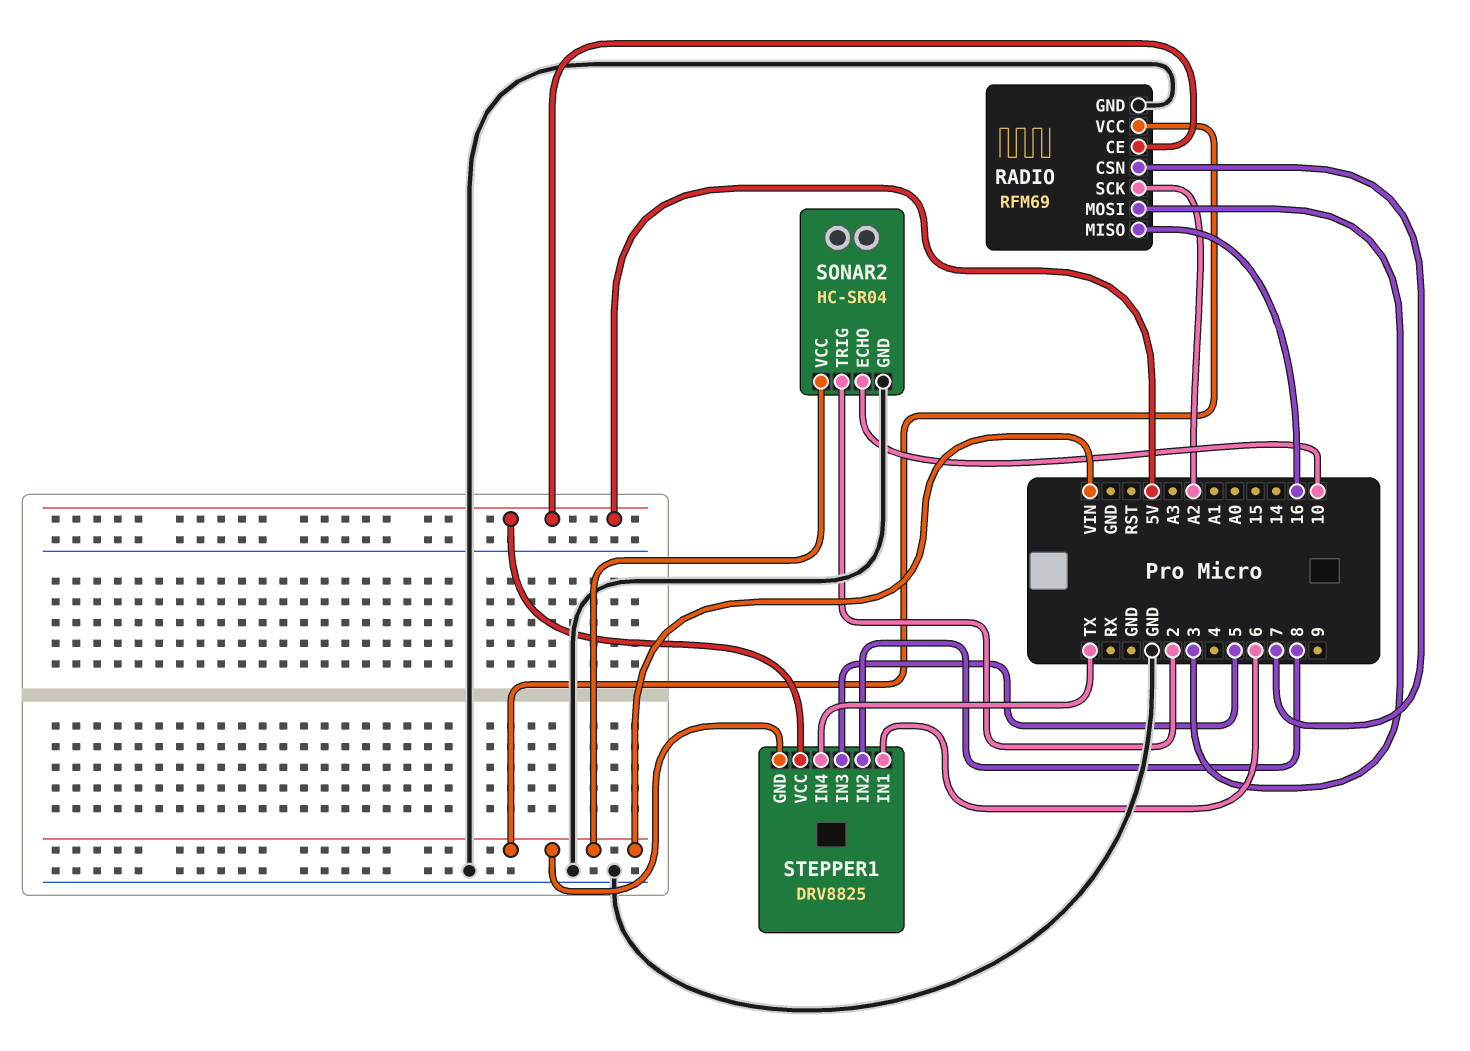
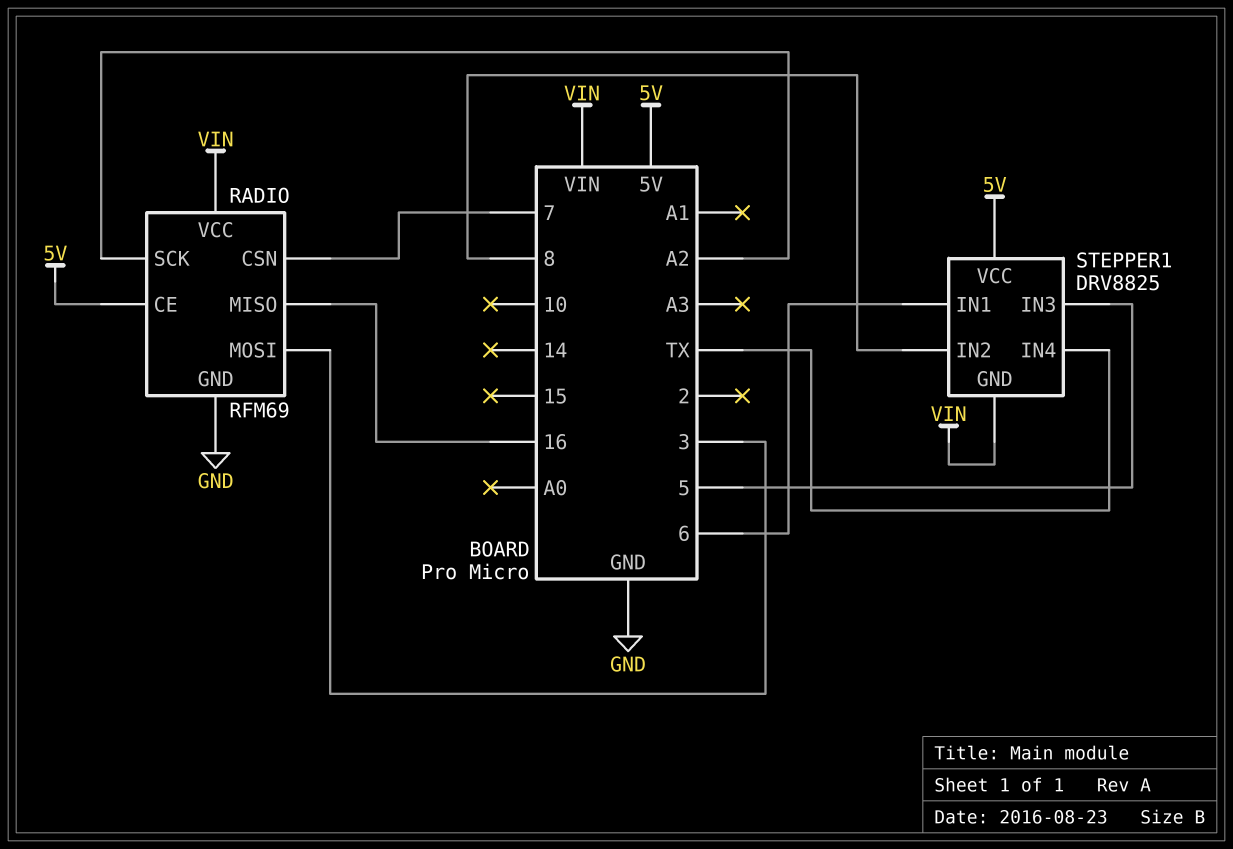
SONAR2: HC-SR04 -> none
SONAR2 pin ECHO: 10 -> none
SONAR2 pin GND: GND -> none
SONAR2 pin TRIG: 2 -> none
SONAR2 pin VCC: VIN -> none

